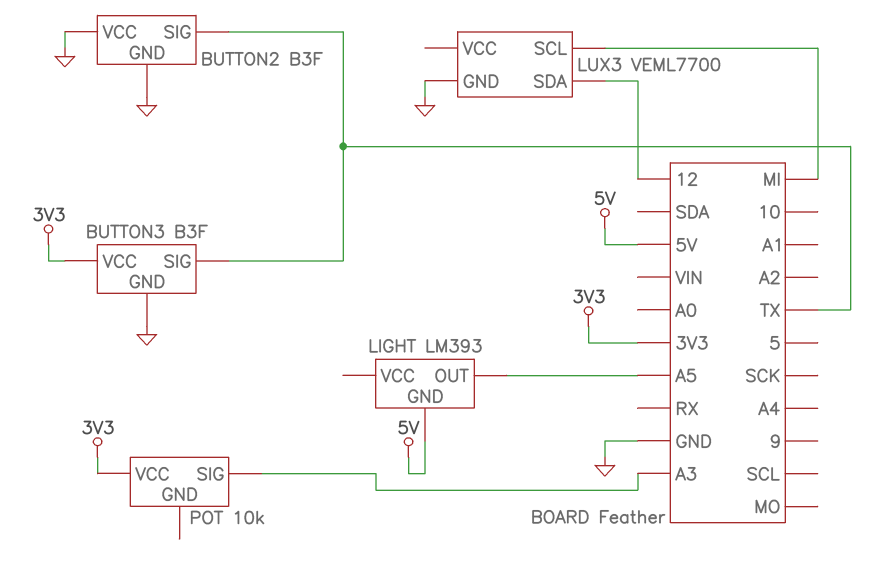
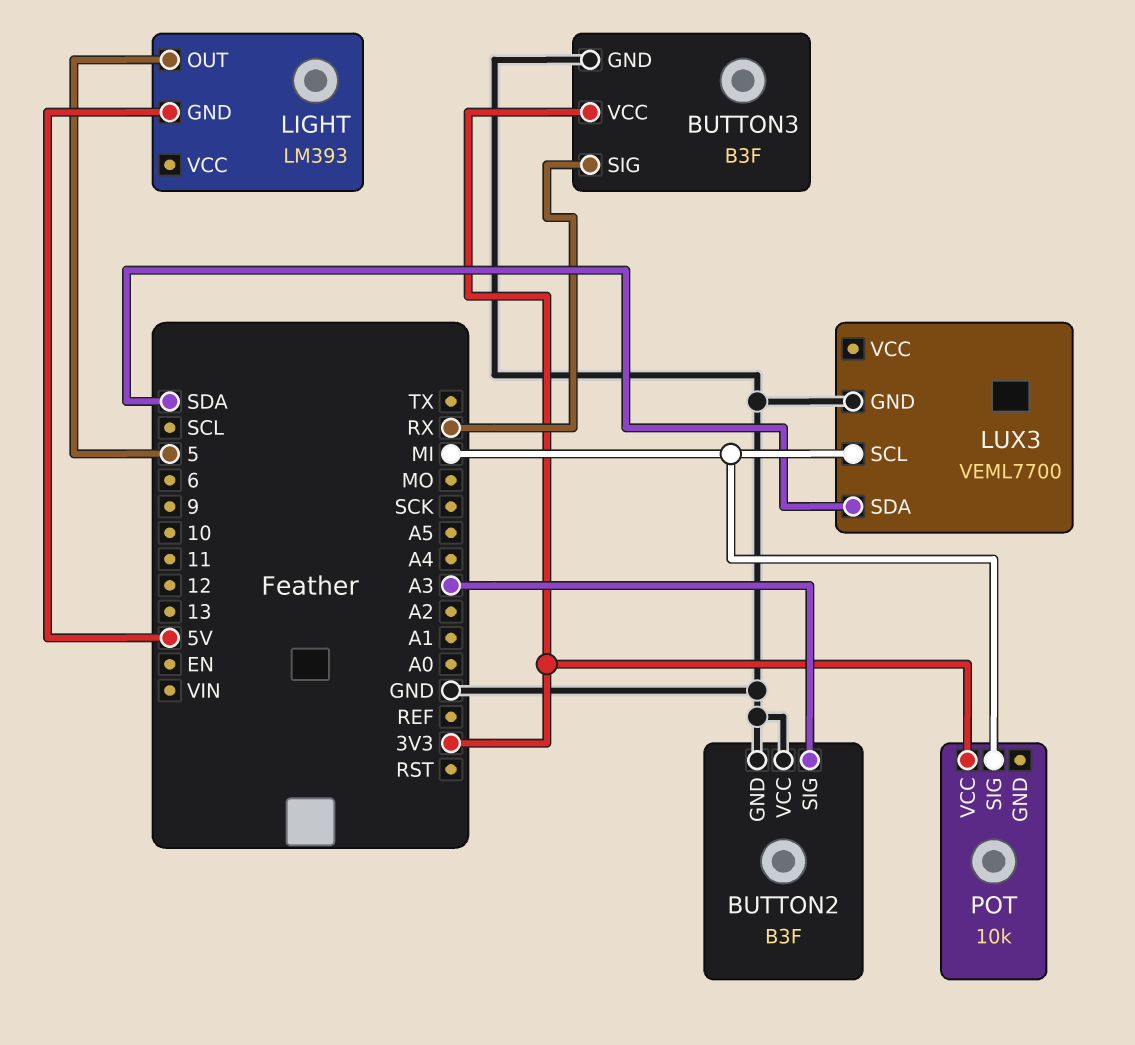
BUTTON2 pin SIG: TX -> A3
BUTTON3 pin SIG: TX -> RX
LIGHT pin OUT: A5 -> 5
LUX3 pin SDA: 12 -> SDA
POT pin SIG: A3 -> MI

